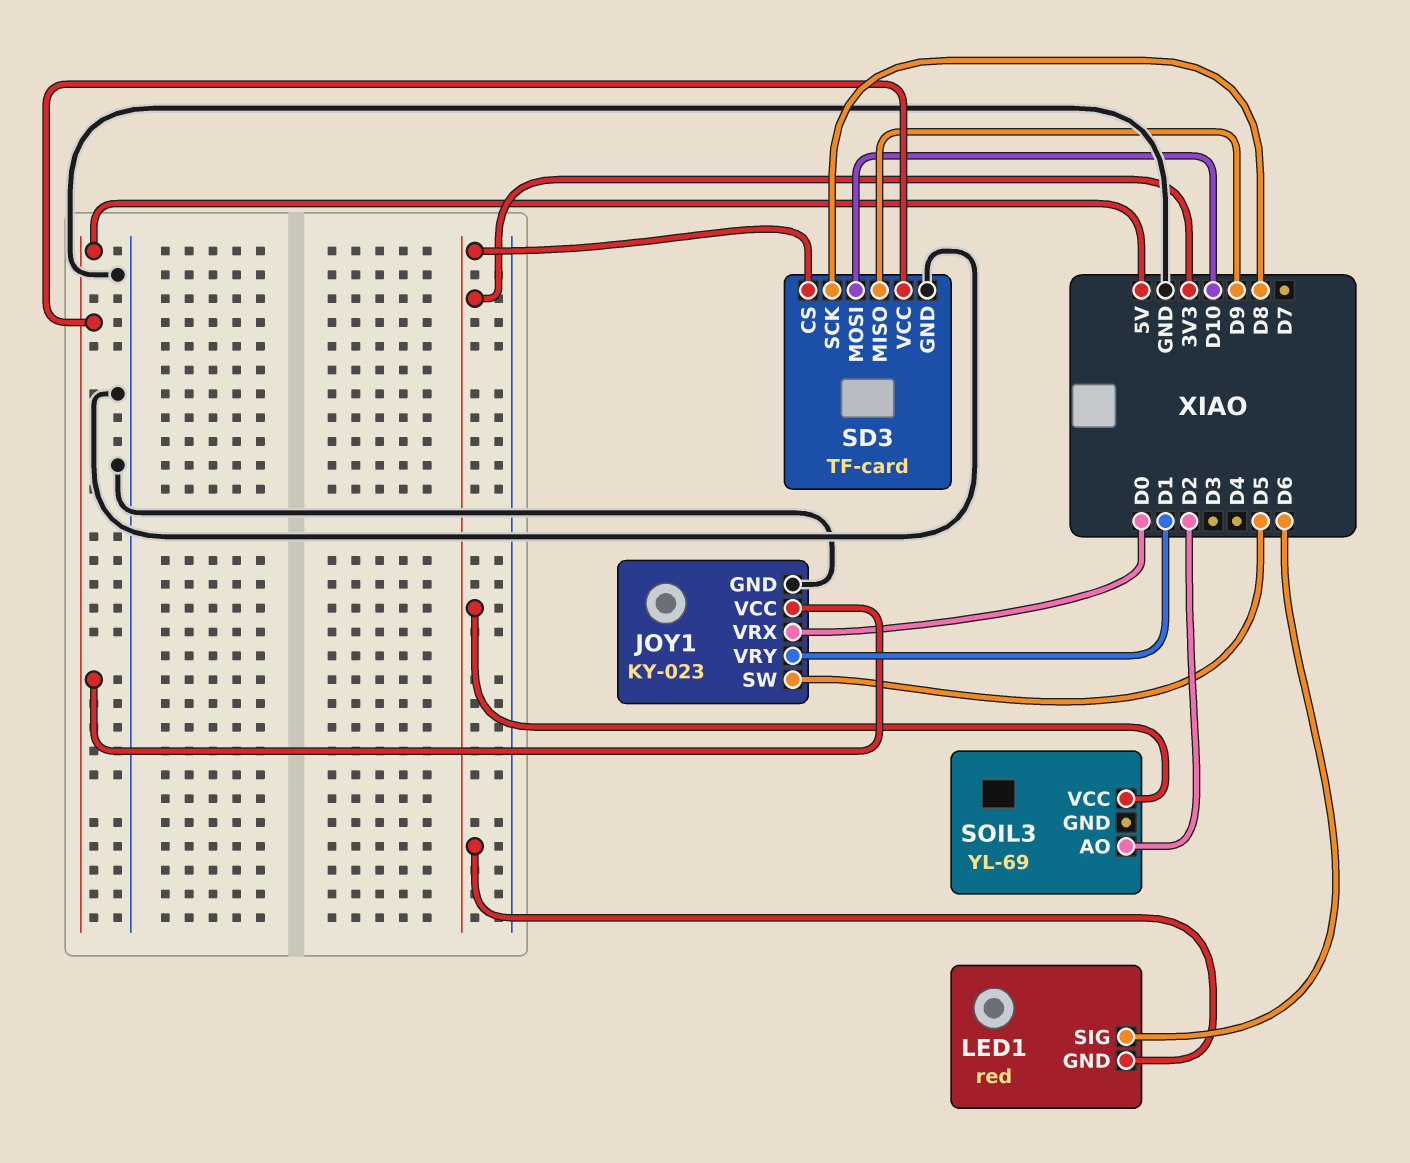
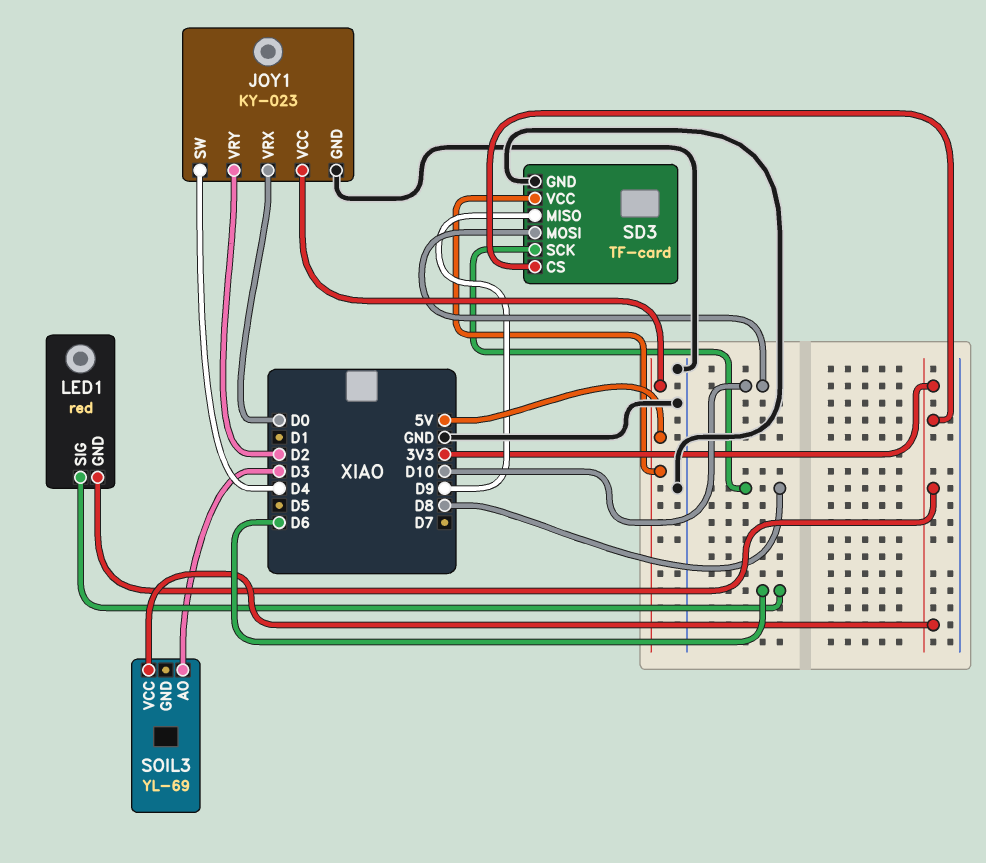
JOY1 pin SW: D5 -> D4
JOY1 pin VRY: D1 -> D2
SOIL3 pin AO: D2 -> D3

